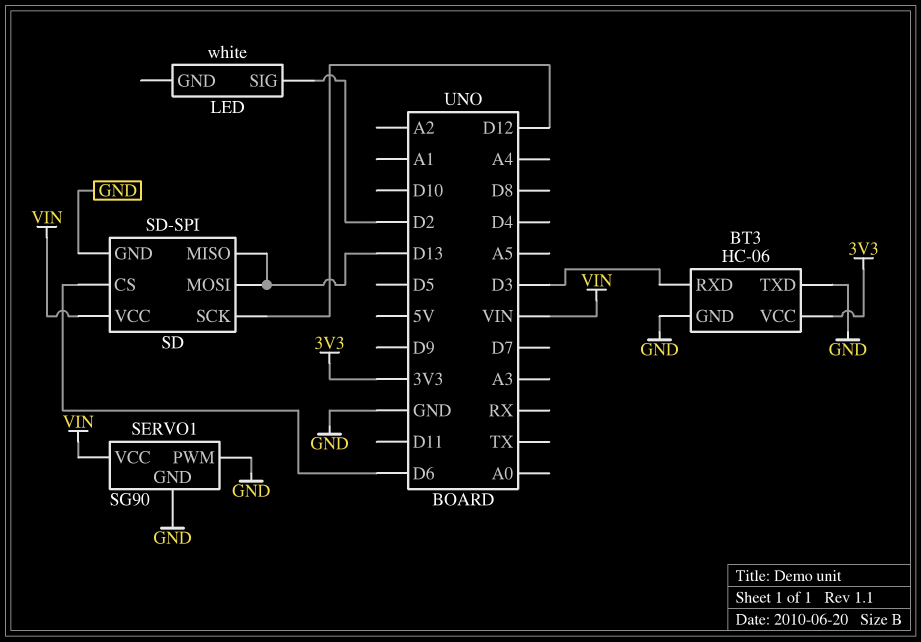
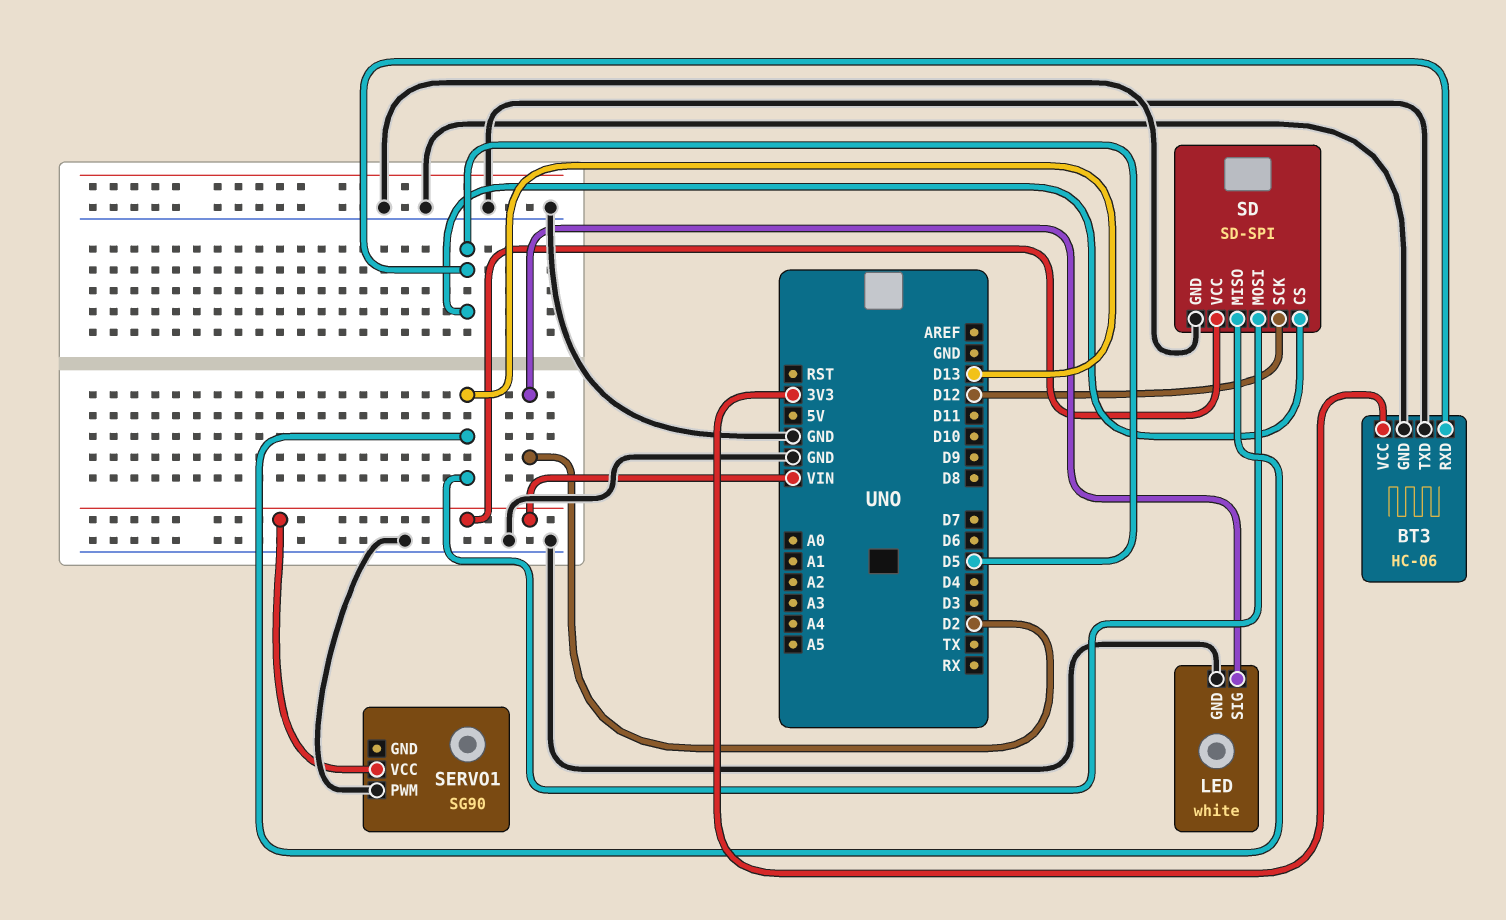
BT3 pin RXD: D3 -> D5
LED pin GND: none -> GND
SD pin CS: D6 -> D5
SERVO1 pin GND: GND -> none

